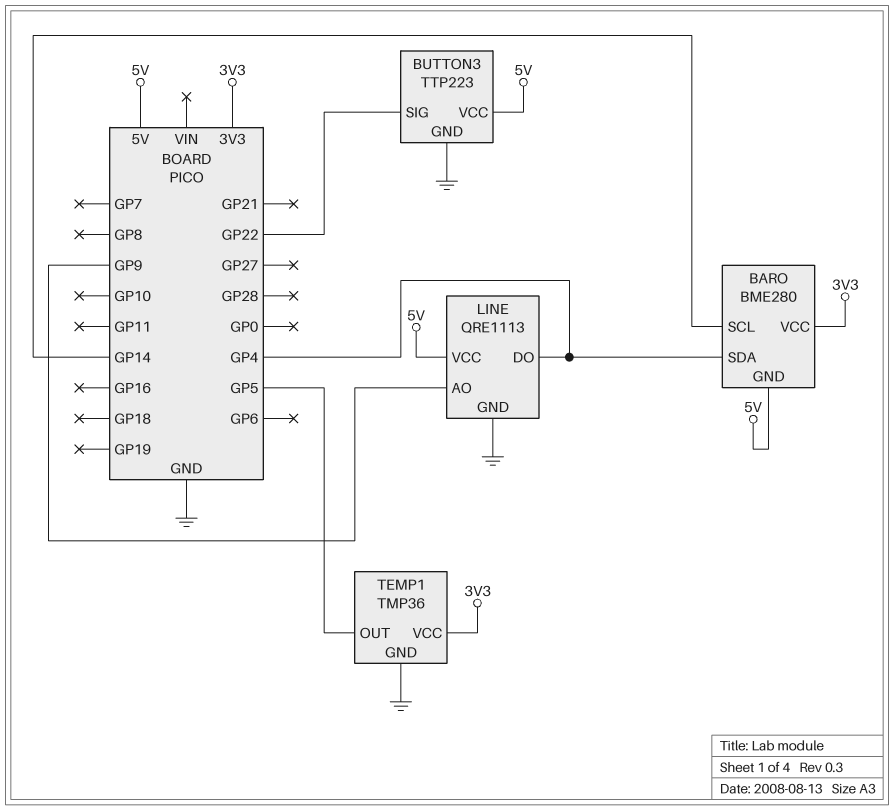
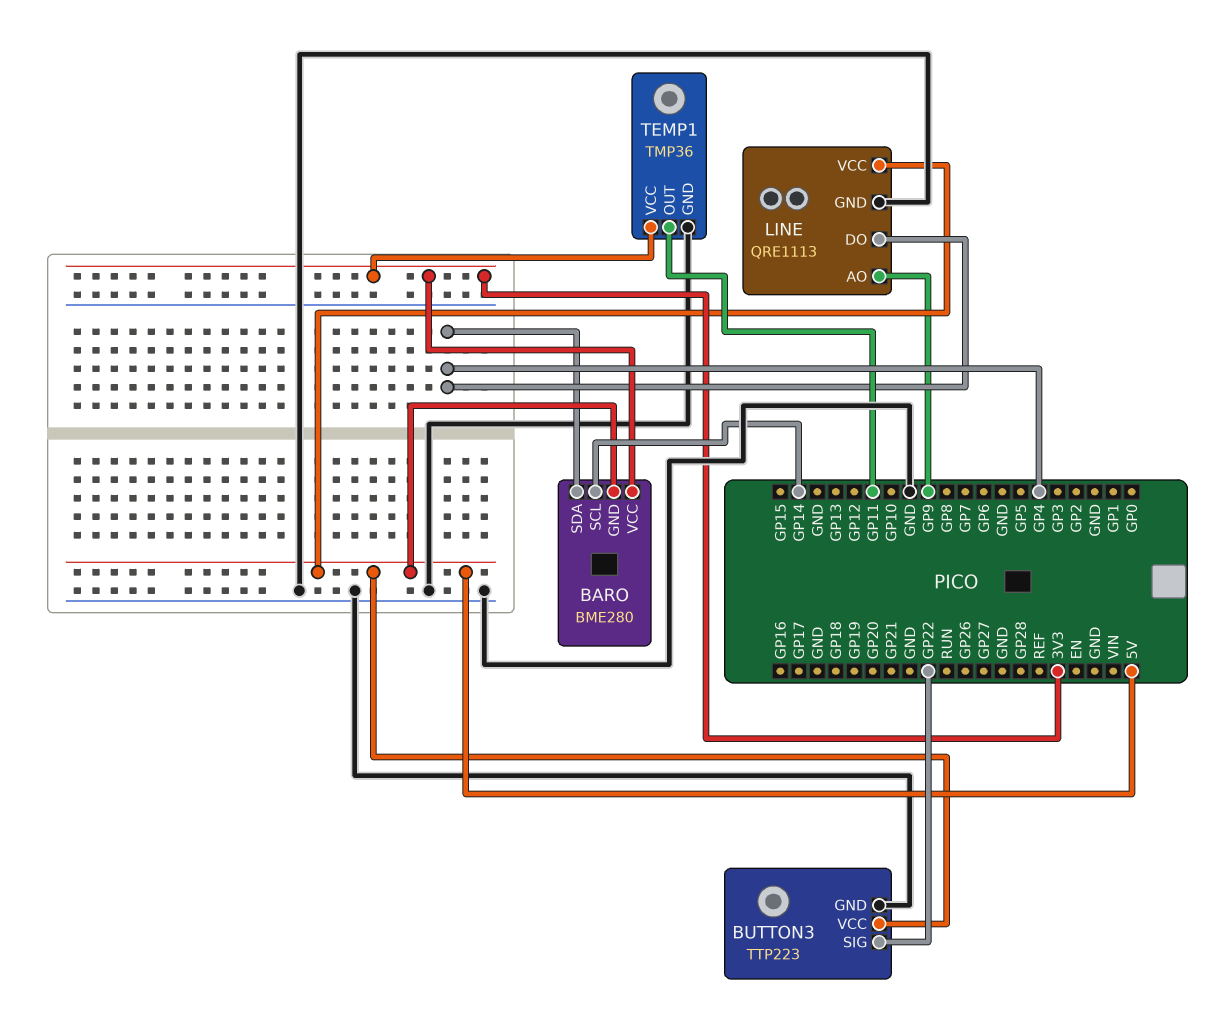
TEMP1 pin OUT: GP5 -> GP11

